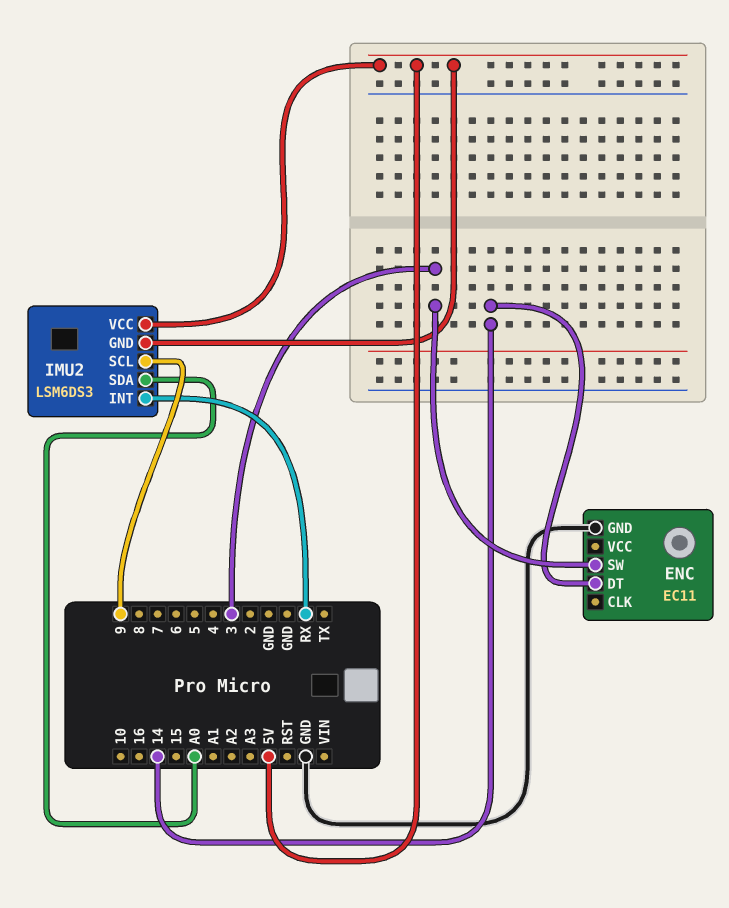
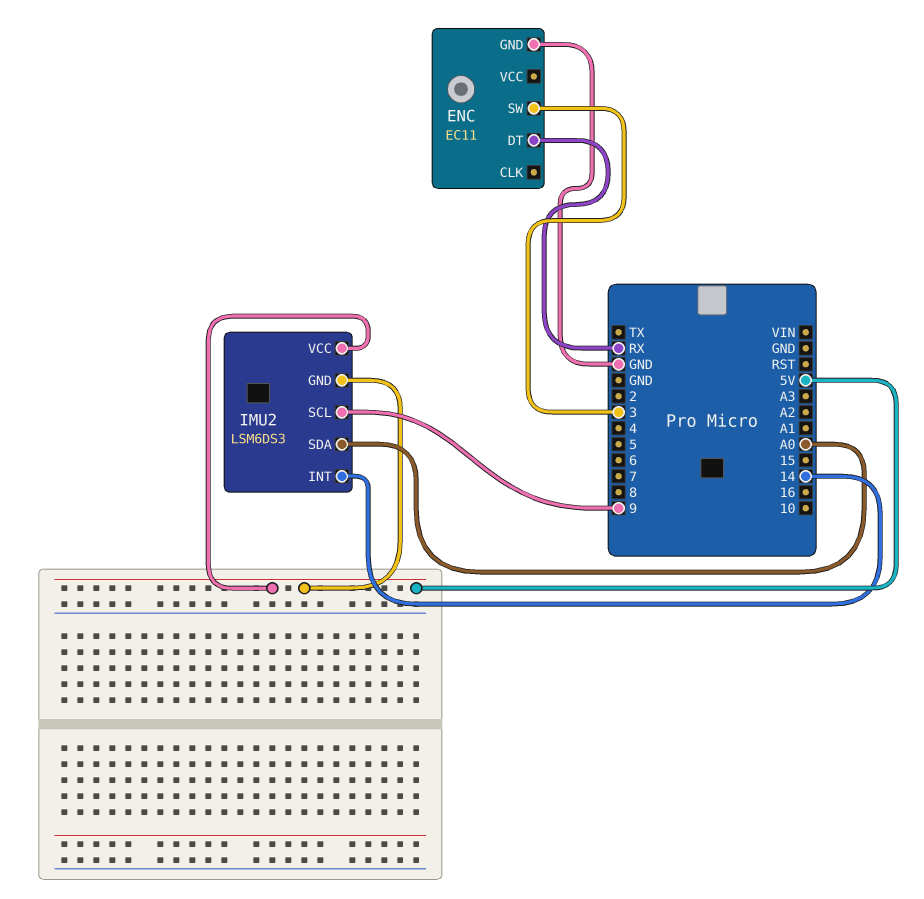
ENC pin DT: 14 -> RX
IMU2 pin INT: RX -> 14

